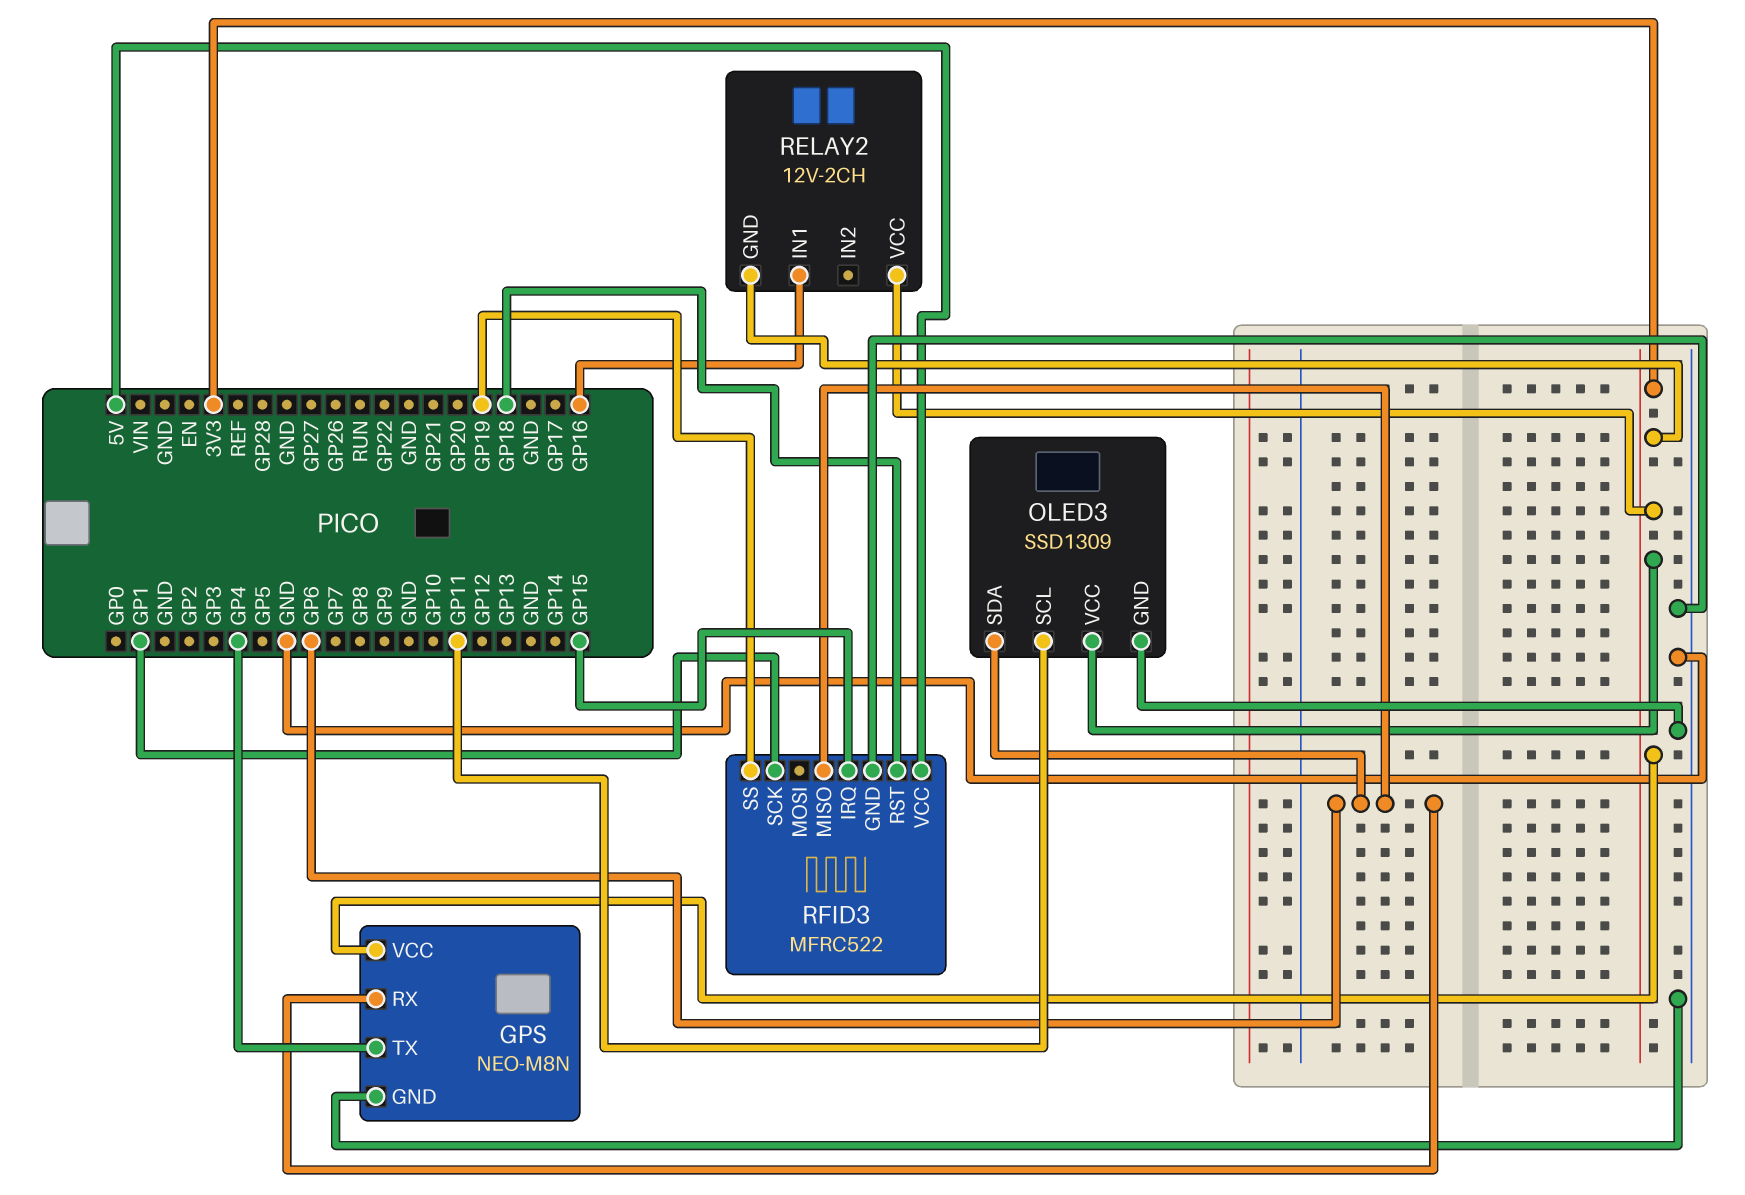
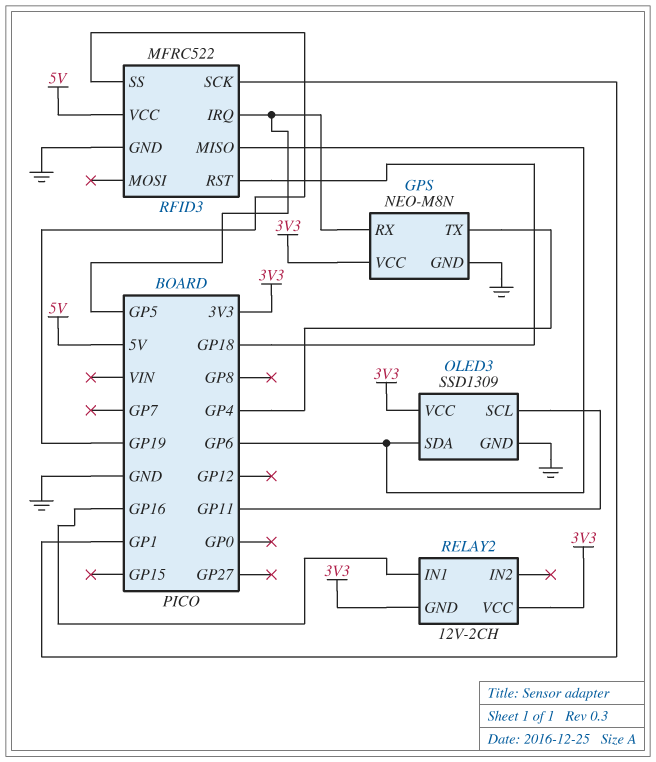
GPS pin RX: GP6 -> GP5
RFID3 pin IRQ: GP15 -> GP5

